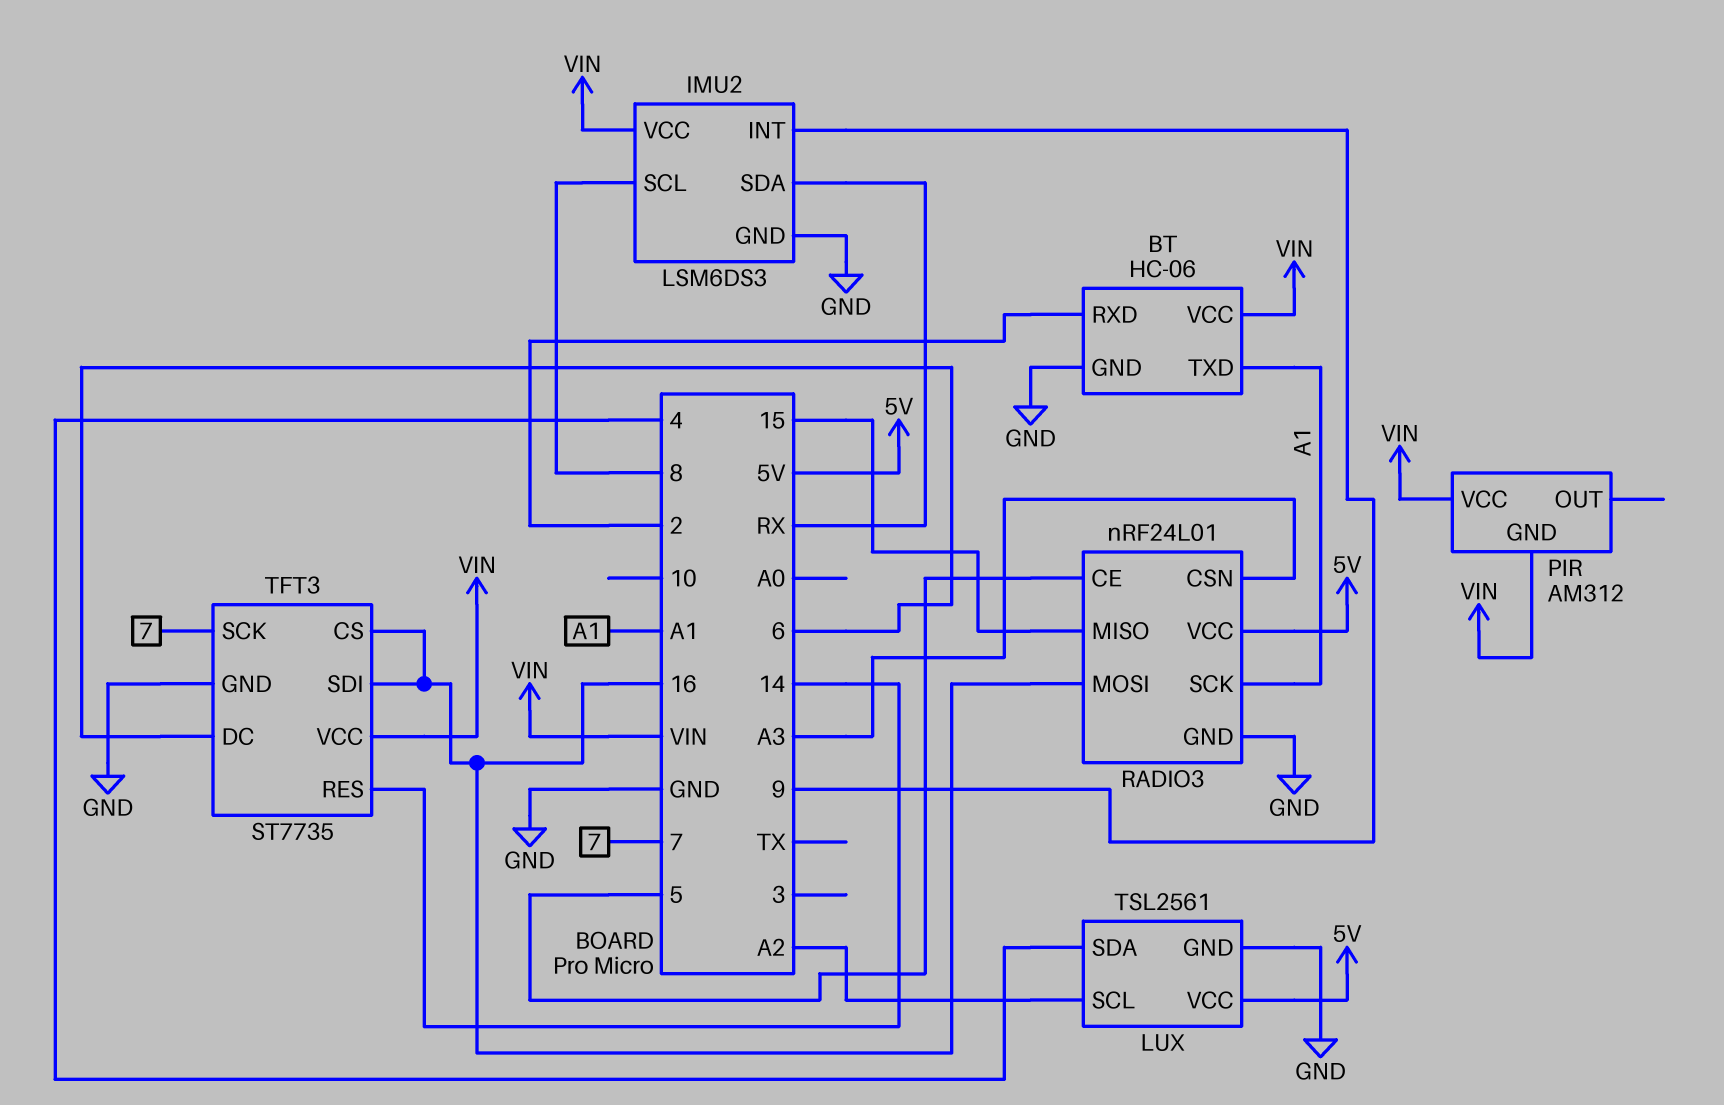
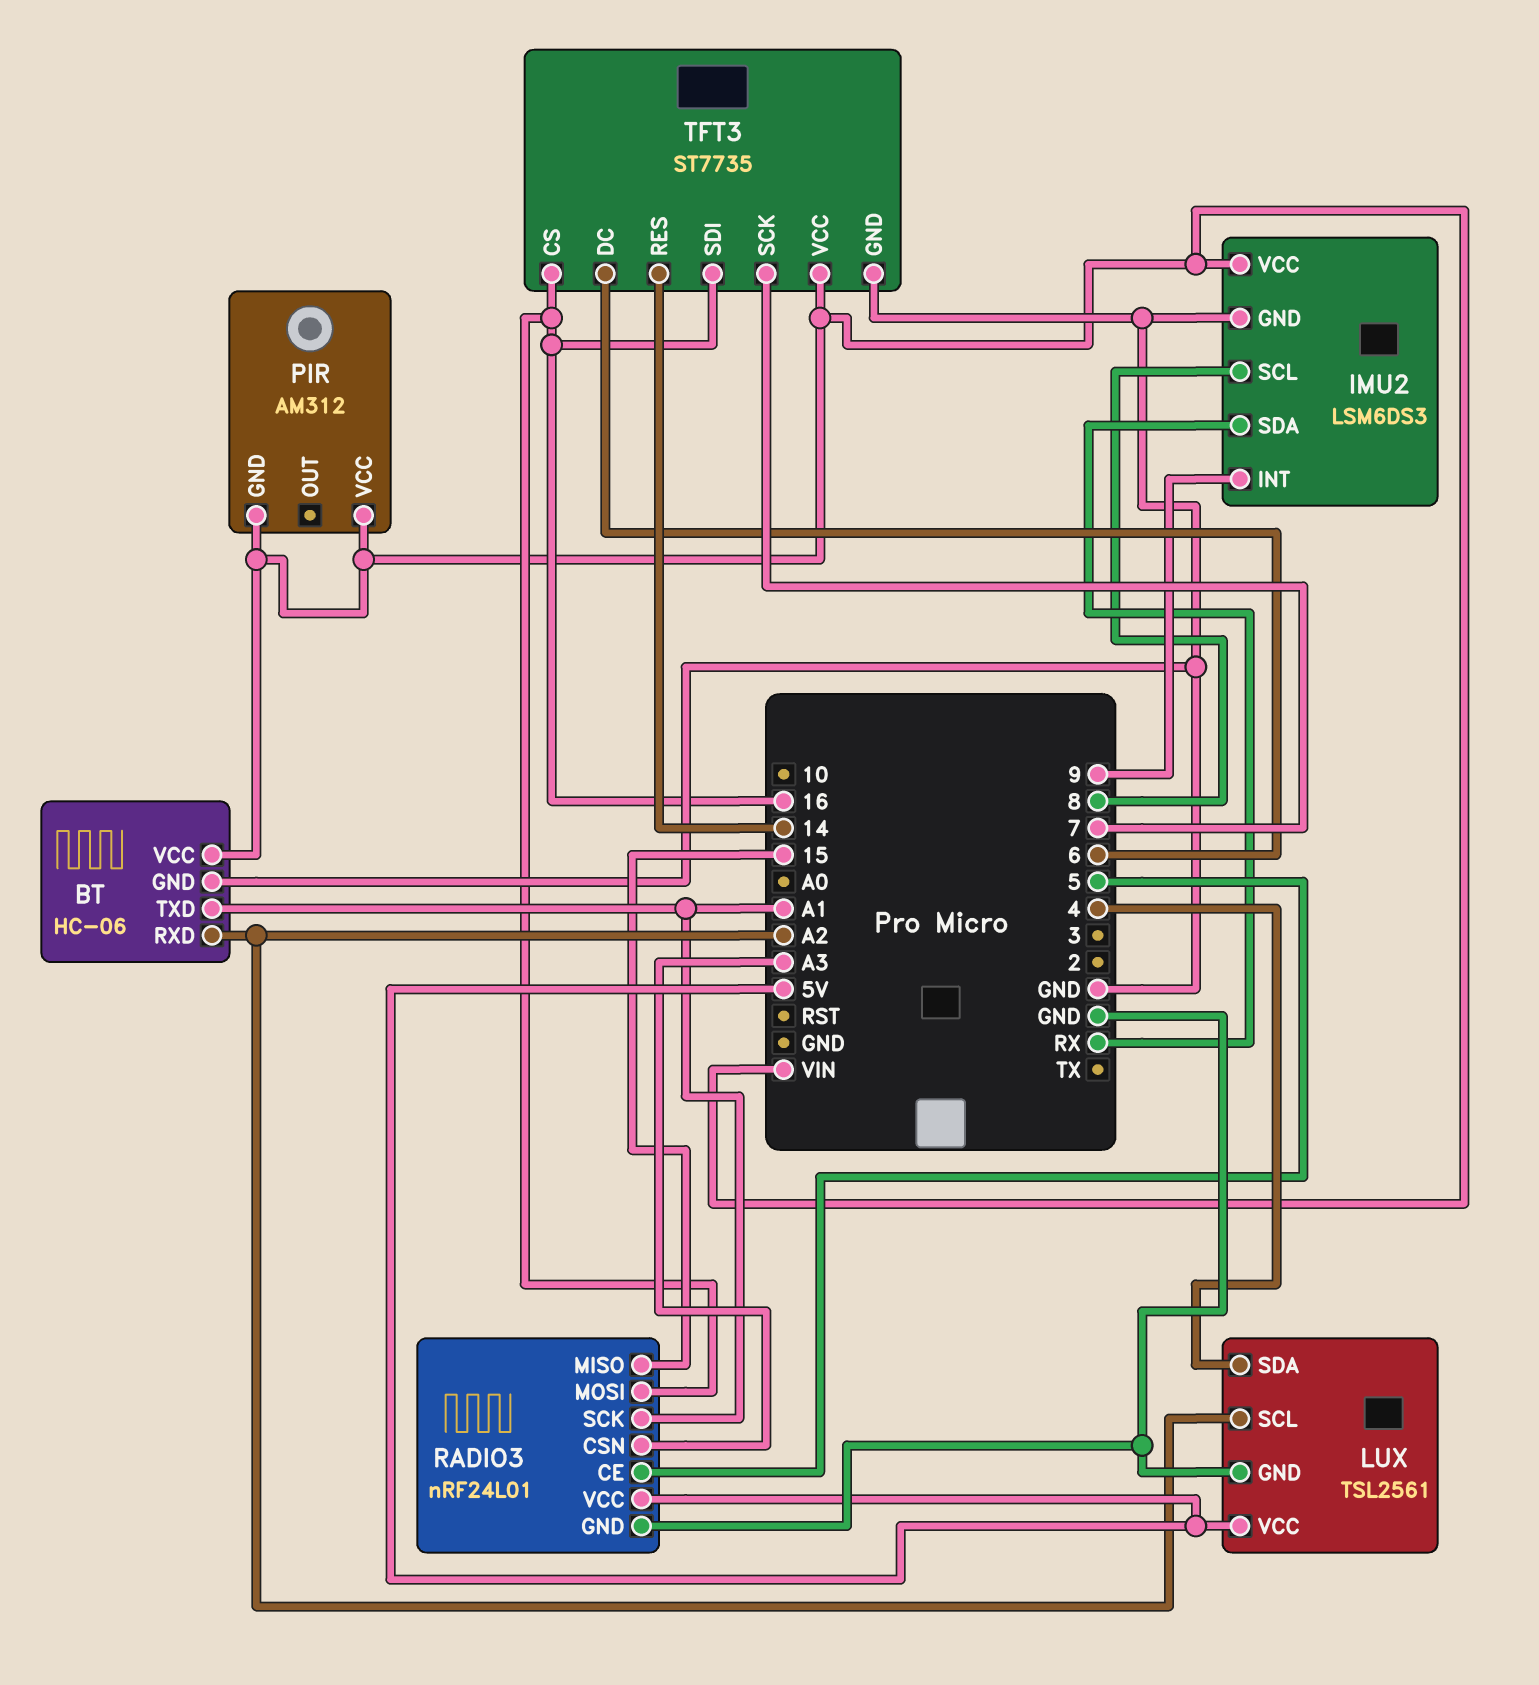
BT pin RXD: 2 -> A2

